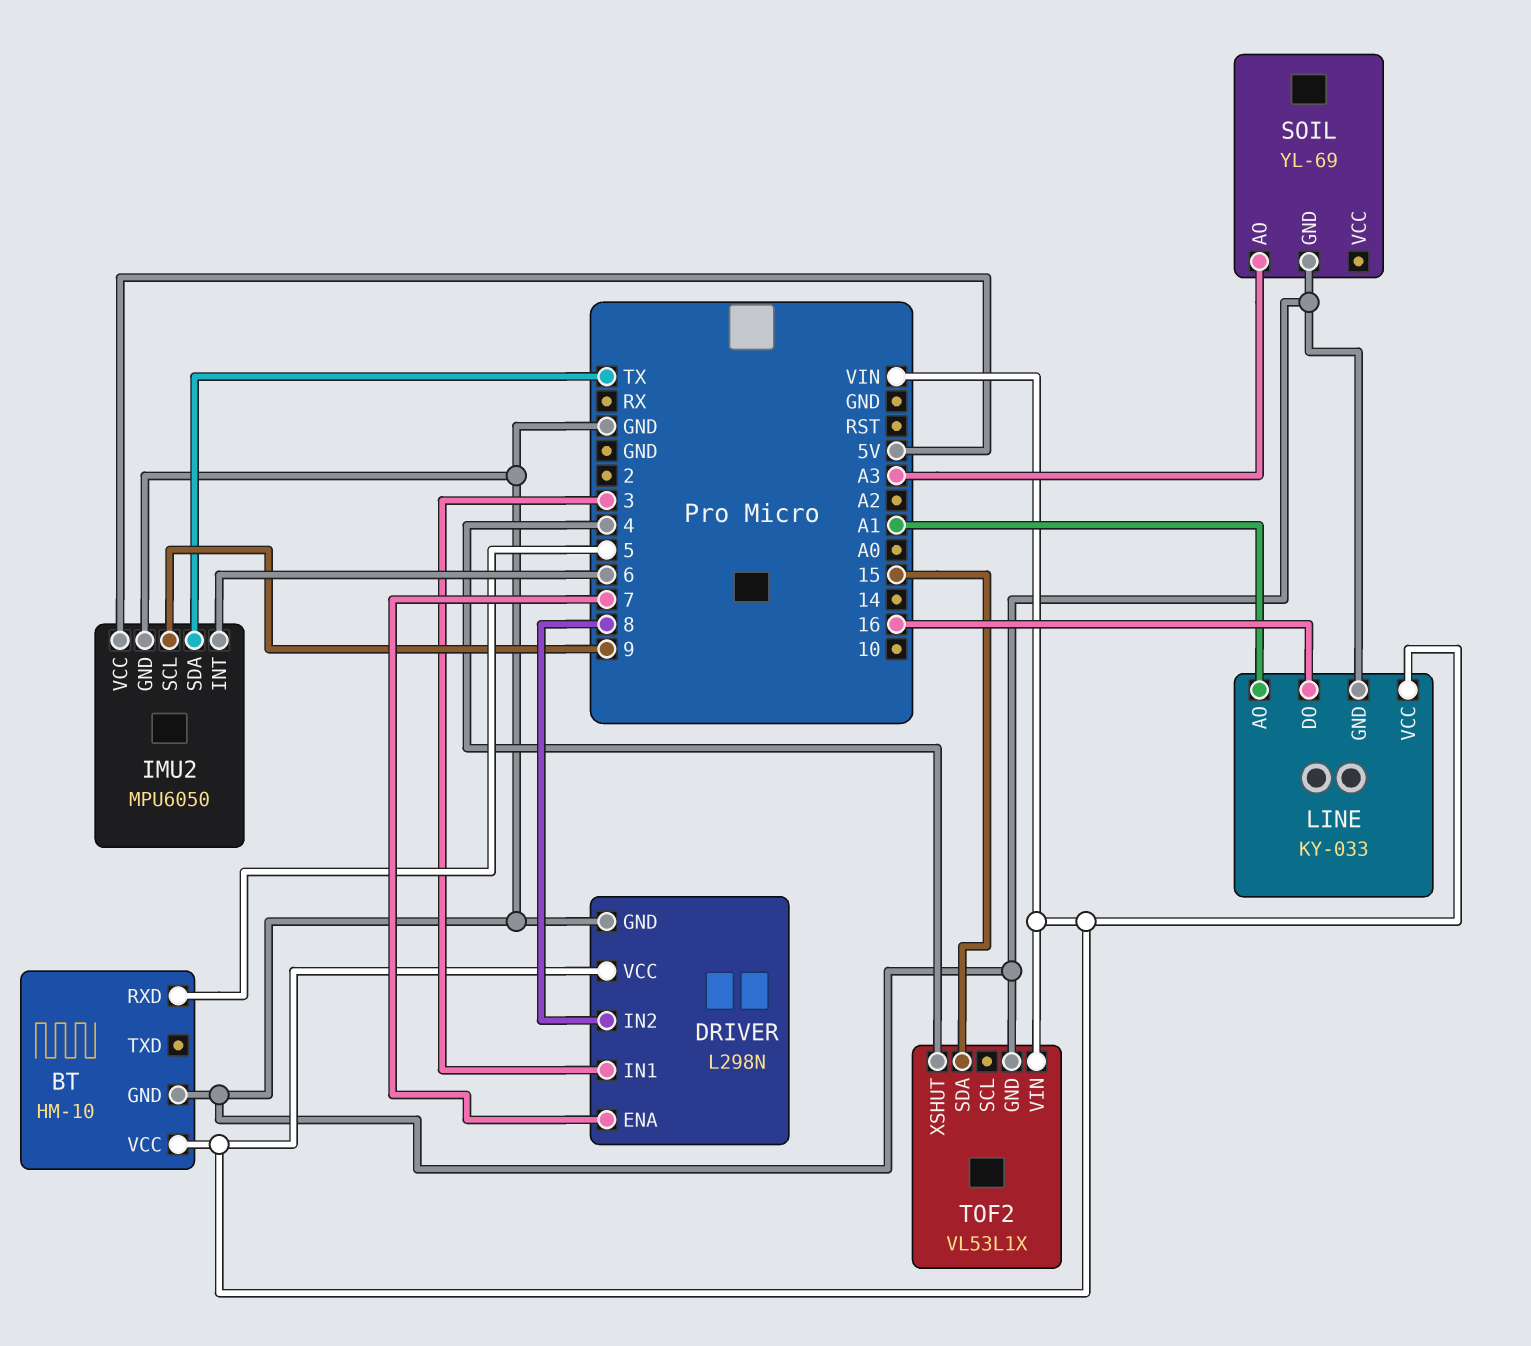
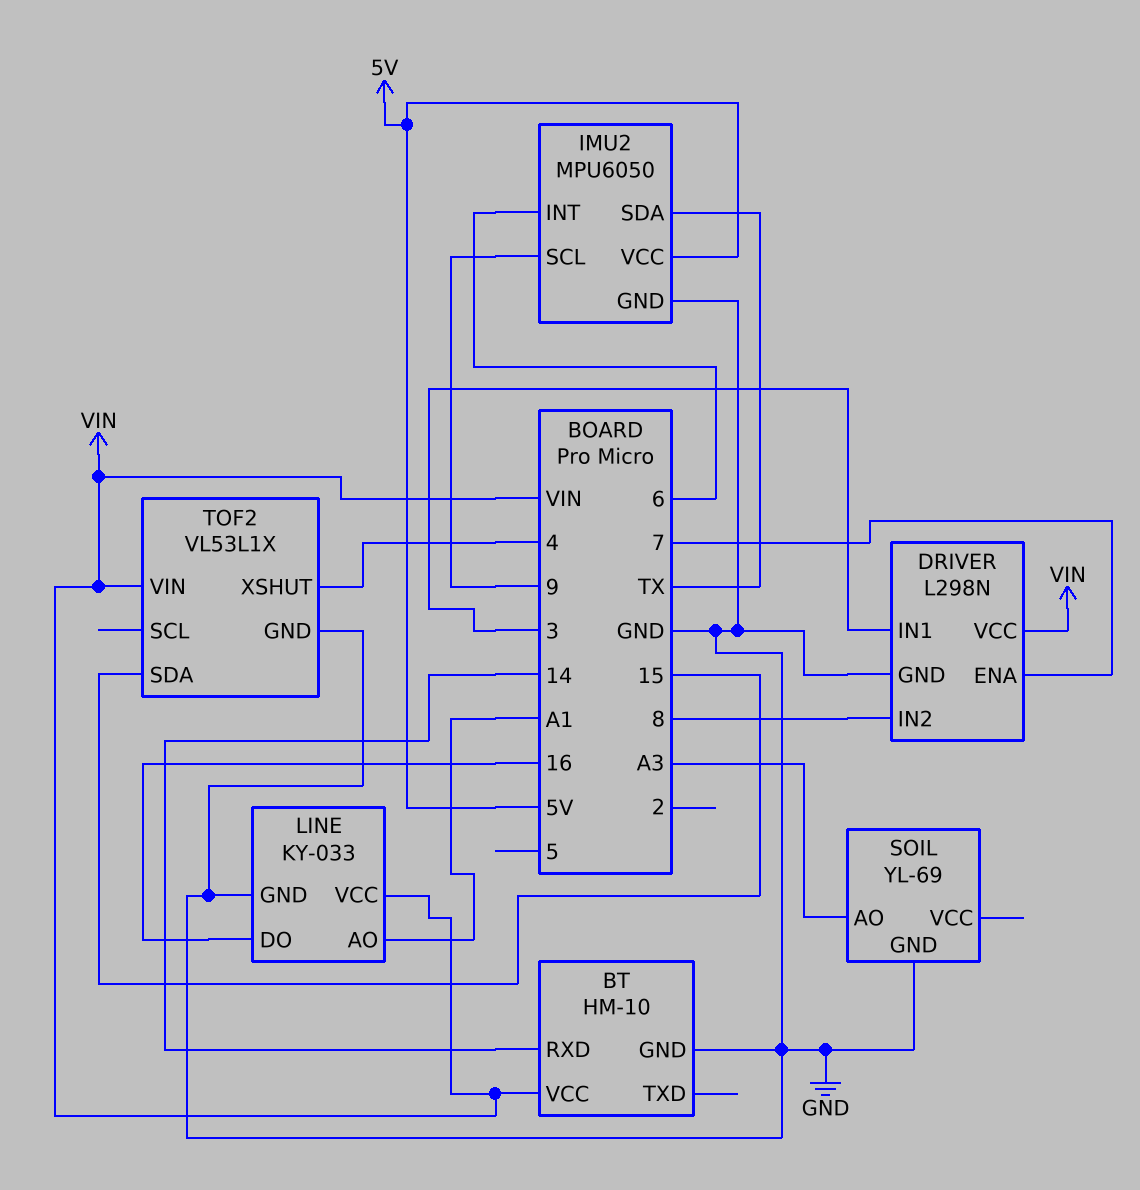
BT pin RXD: 5 -> 14

